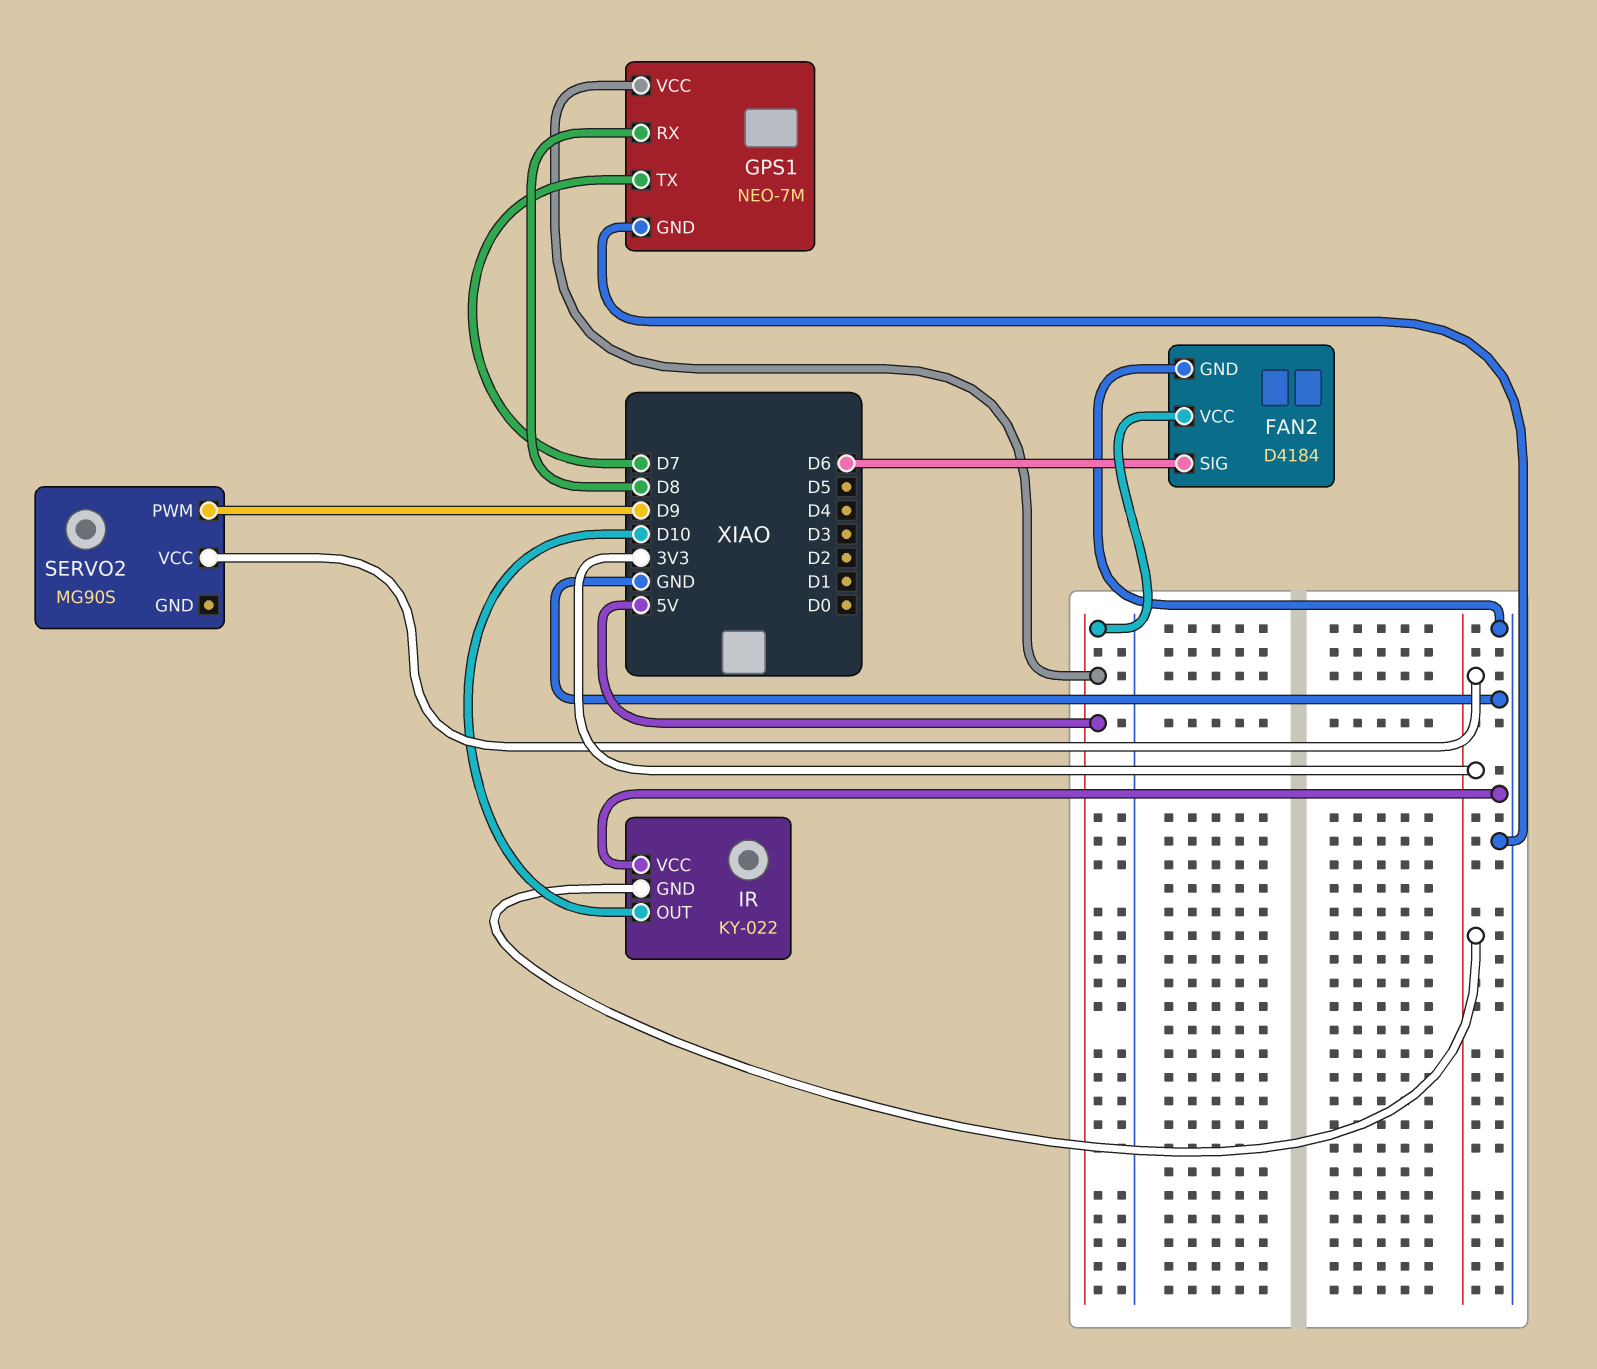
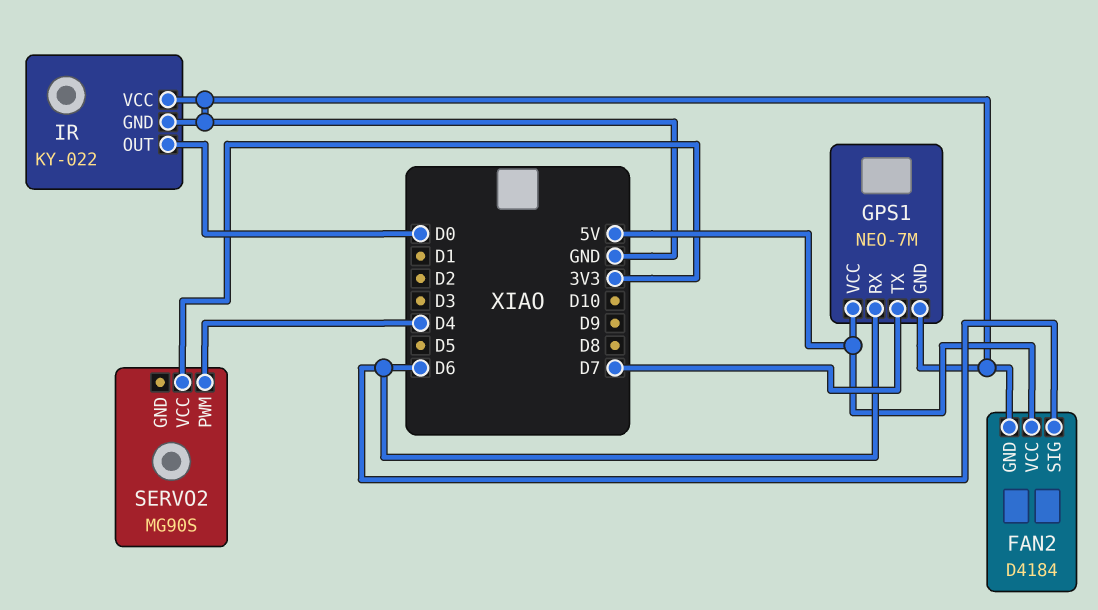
GPS1 pin RX: D8 -> D6
IR pin GND: 3V3 -> GND
IR pin OUT: D10 -> D0
SERVO2 pin PWM: D9 -> D4

